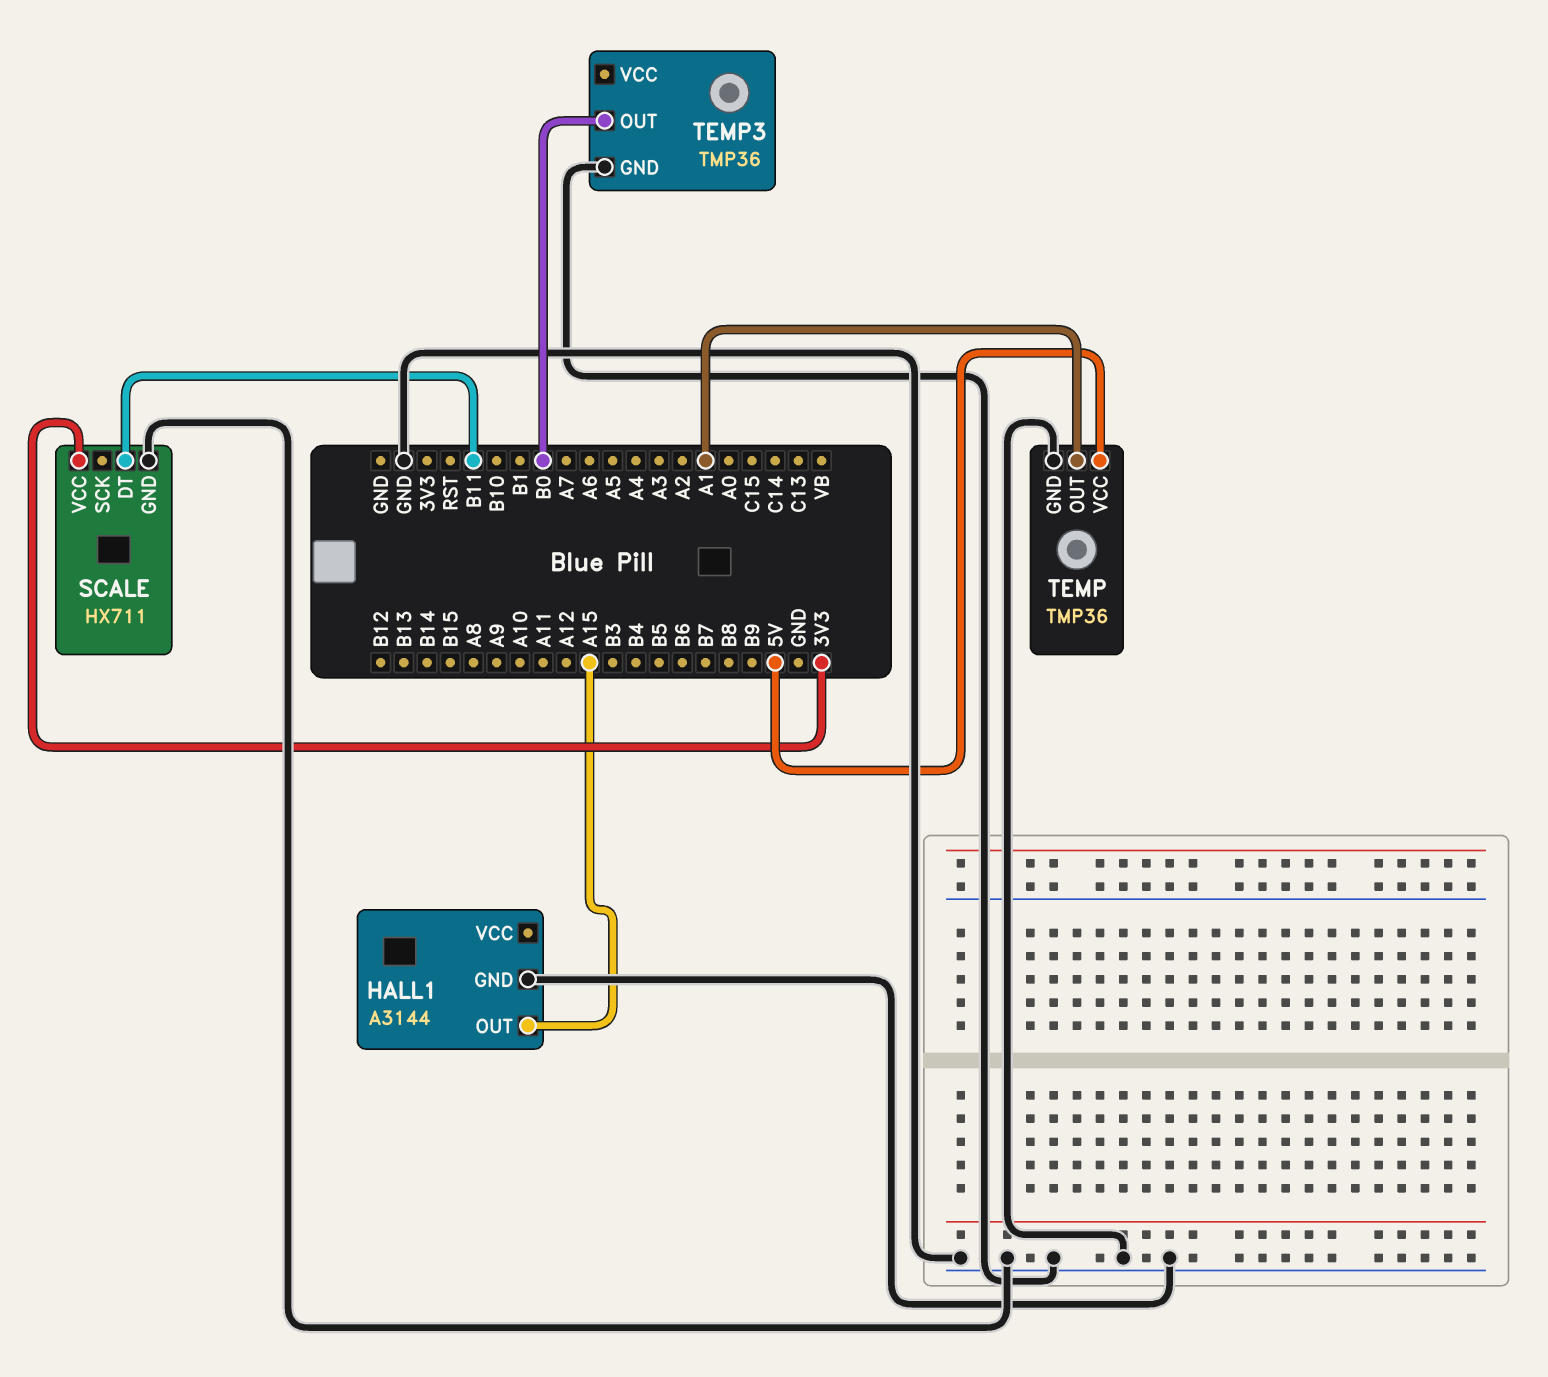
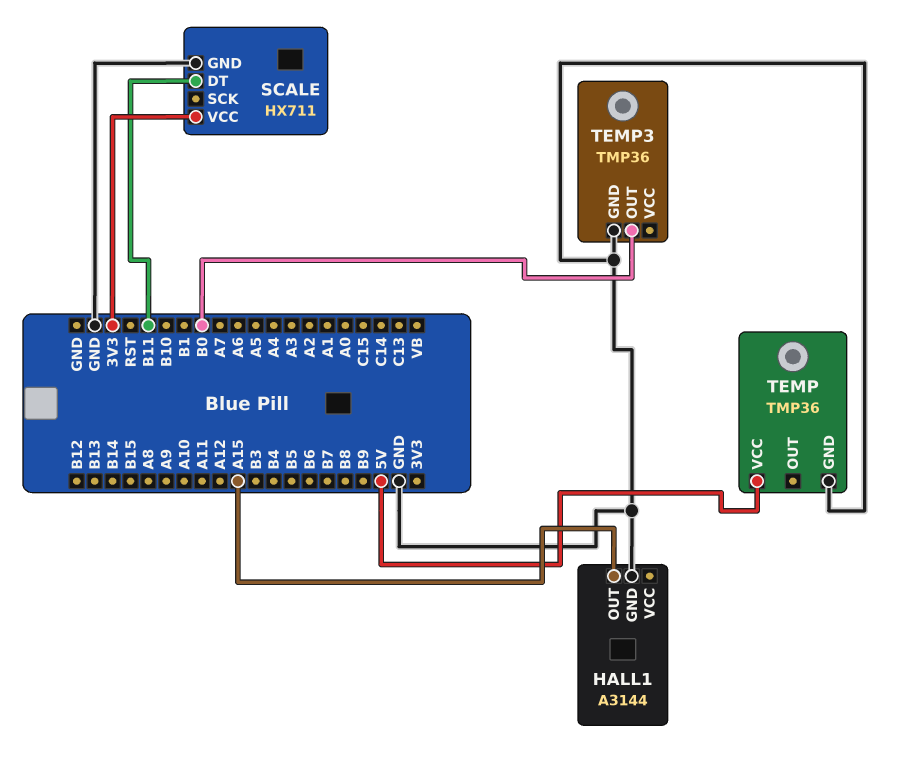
TEMP pin OUT: A1 -> none

